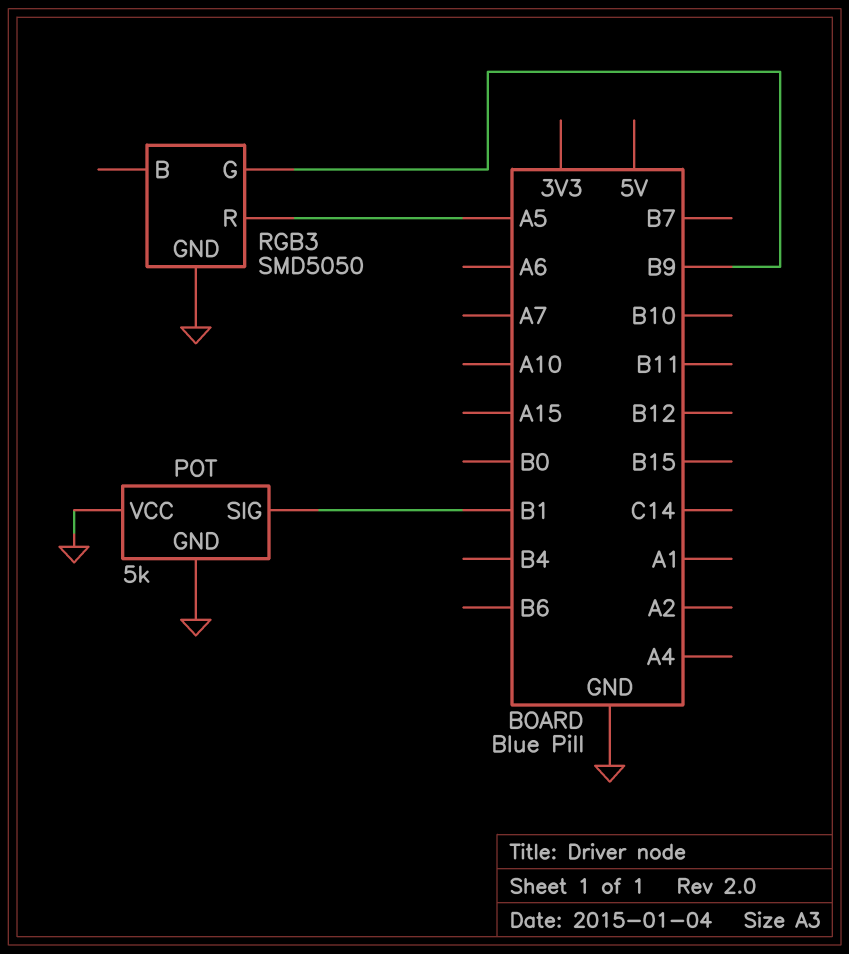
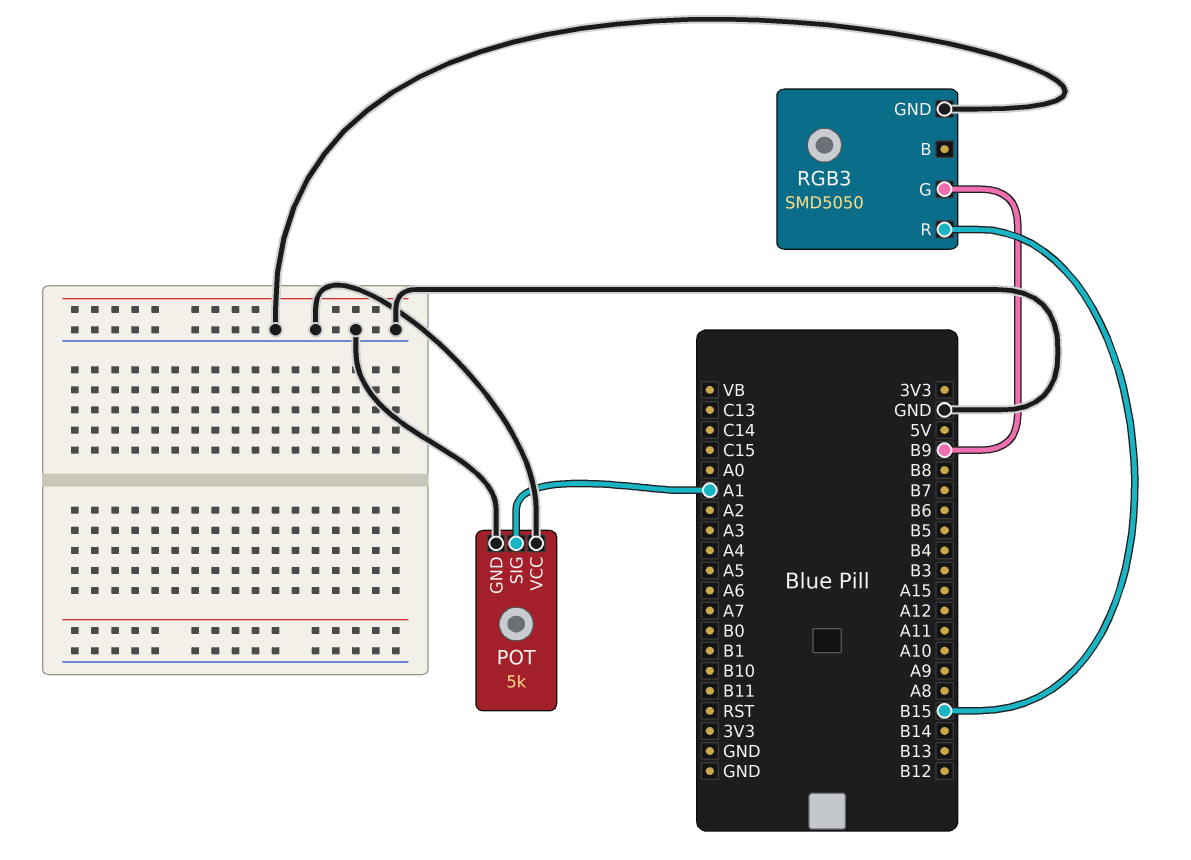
POT pin SIG: B1 -> A1
RGB3 pin R: A5 -> B15

